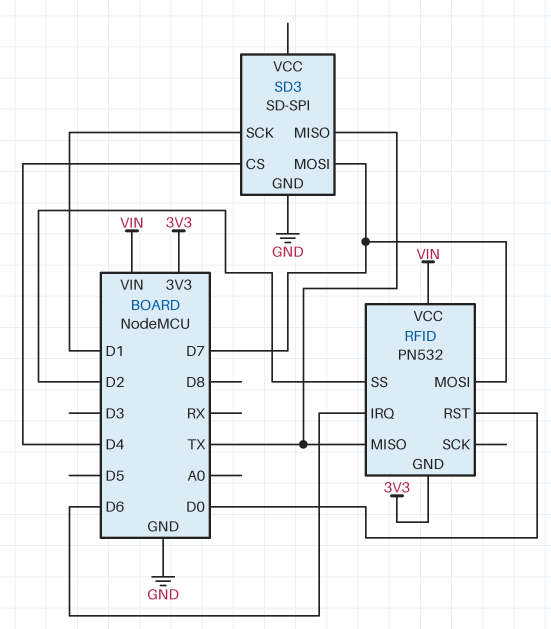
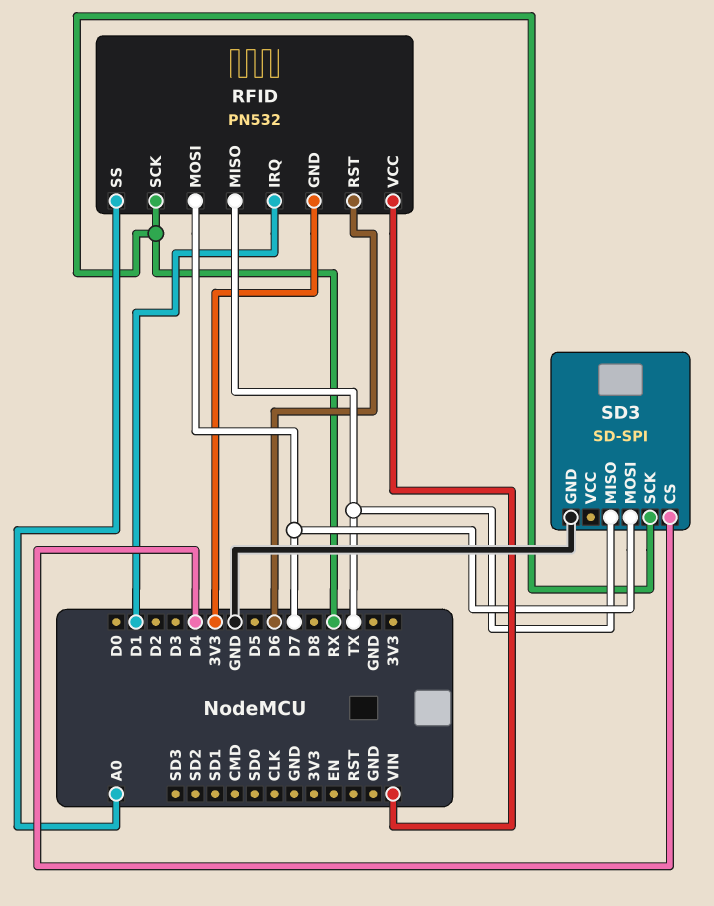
RFID pin IRQ: D6 -> D1
RFID pin RST: D0 -> D6
RFID pin SCK: none -> RX
RFID pin SS: D2 -> A0
SD3 pin SCK: D1 -> RX

